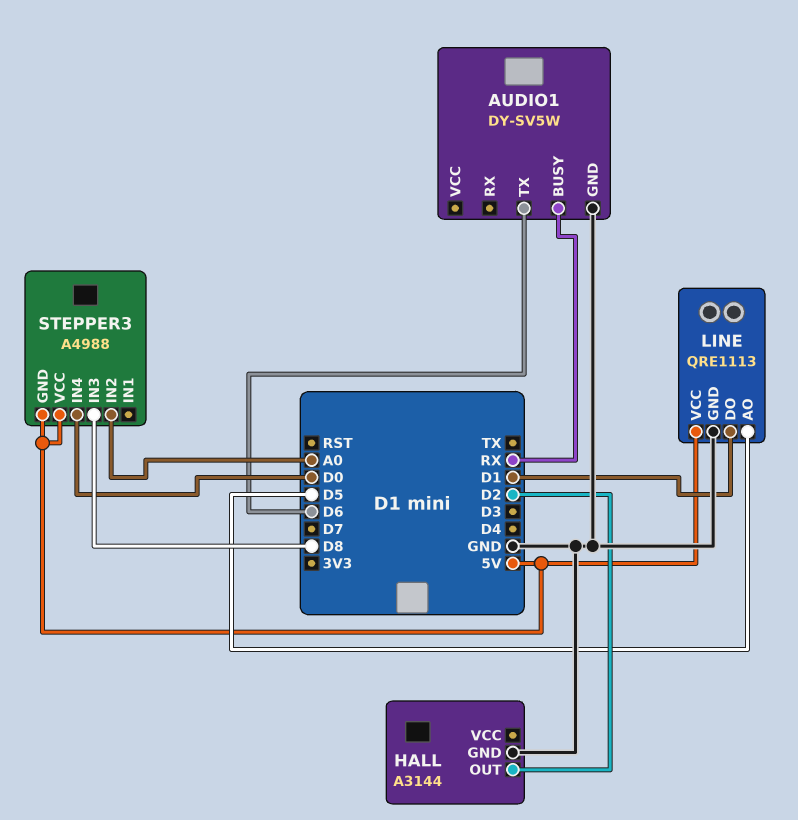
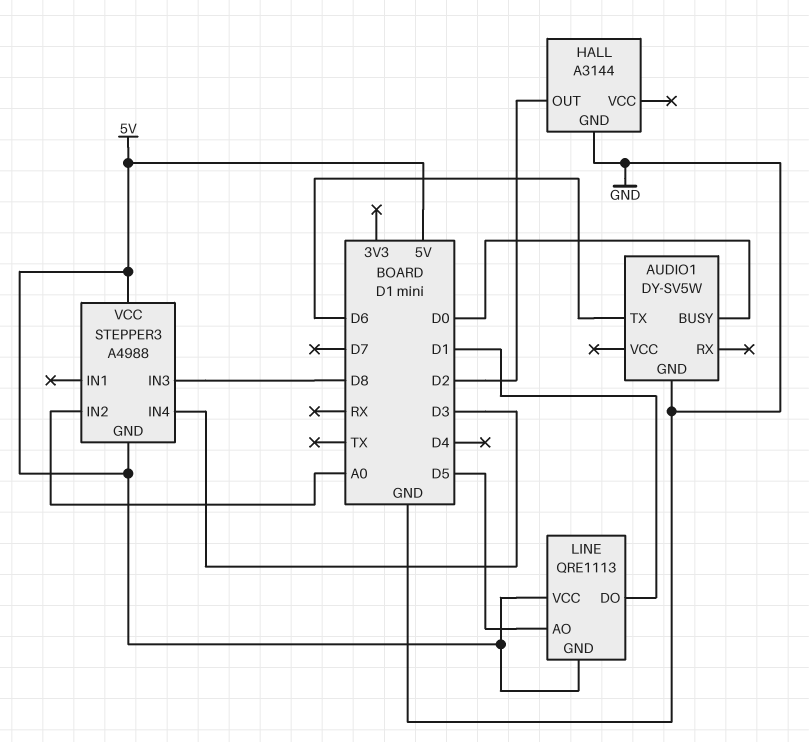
AUDIO1 pin BUSY: RX -> D0
LINE pin GND: GND -> 5V
STEPPER3 pin IN4: D0 -> D3

